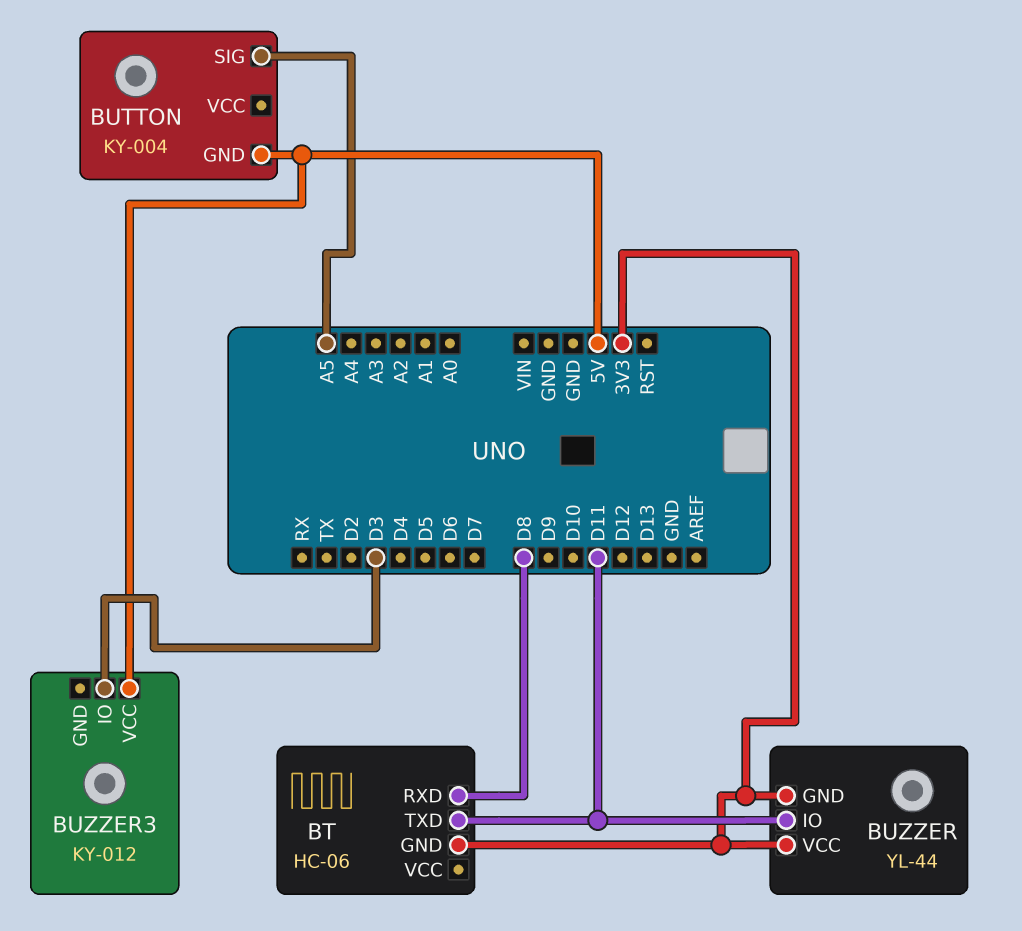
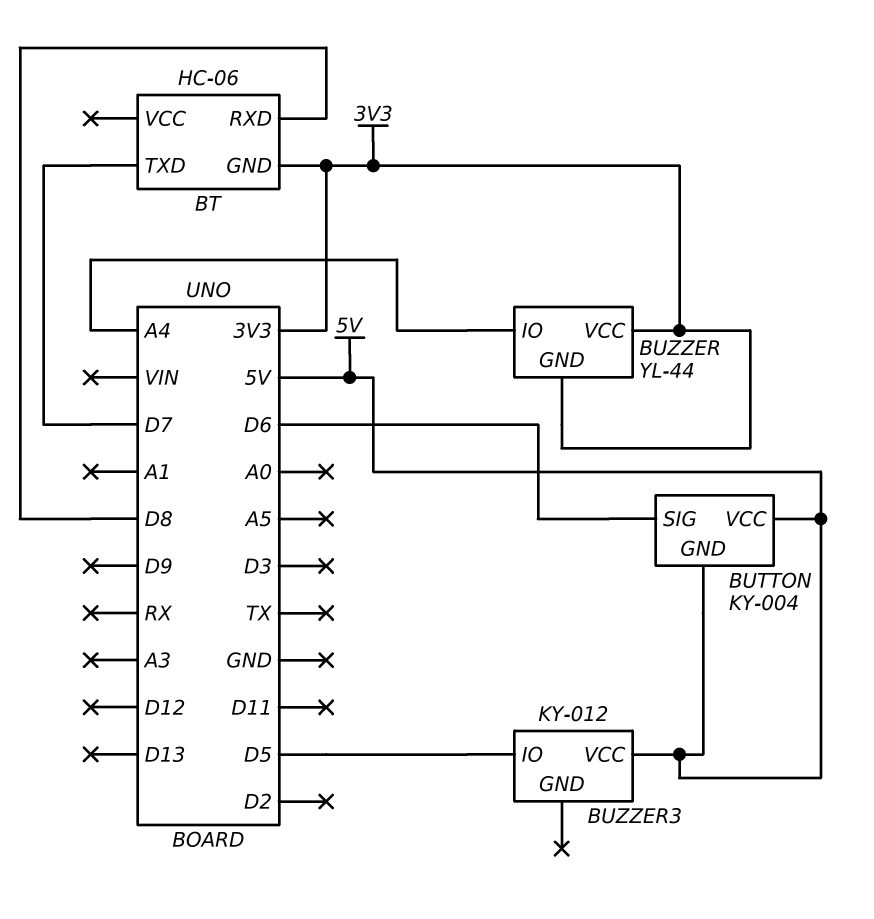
BT pin TXD: D11 -> D7
BUTTON pin SIG: A5 -> D6
BUTTON pin VCC: none -> 5V
BUZZER pin IO: D11 -> A4
BUZZER3 pin IO: D3 -> D5

